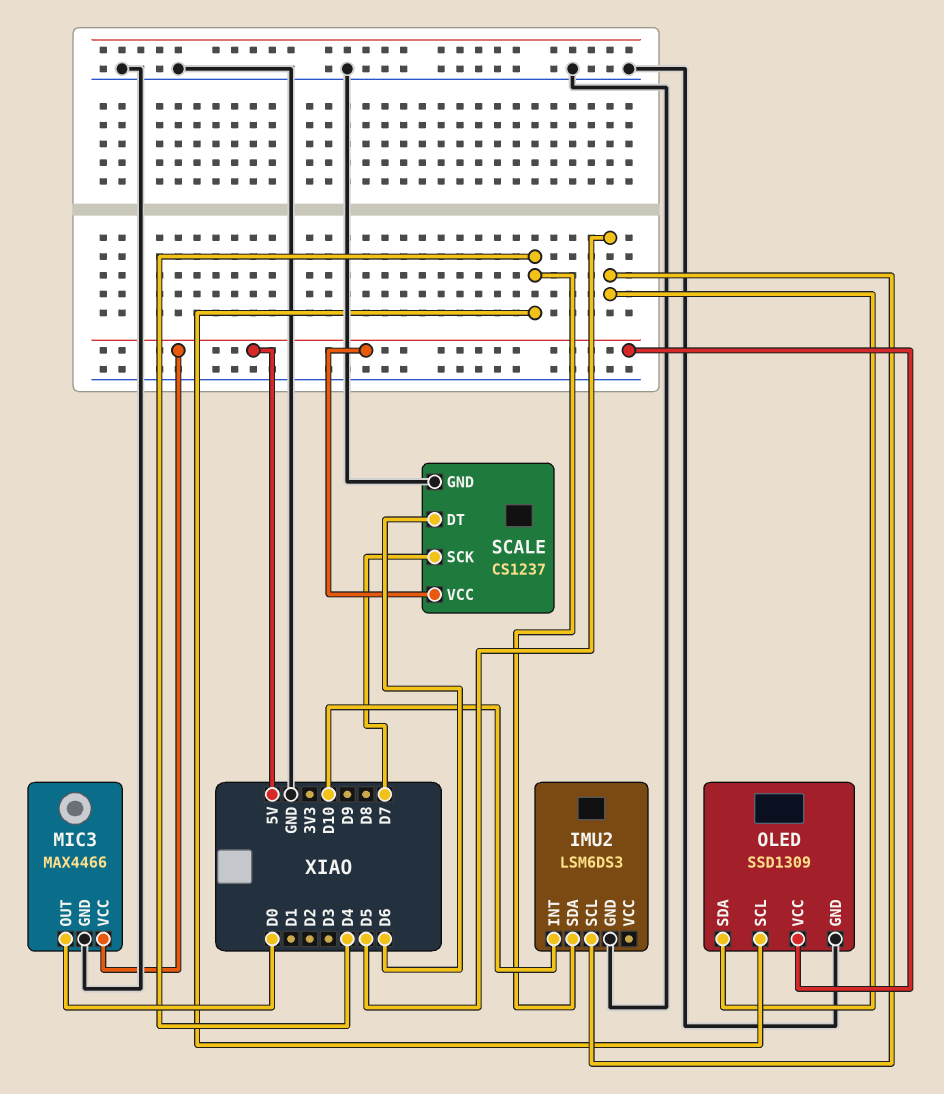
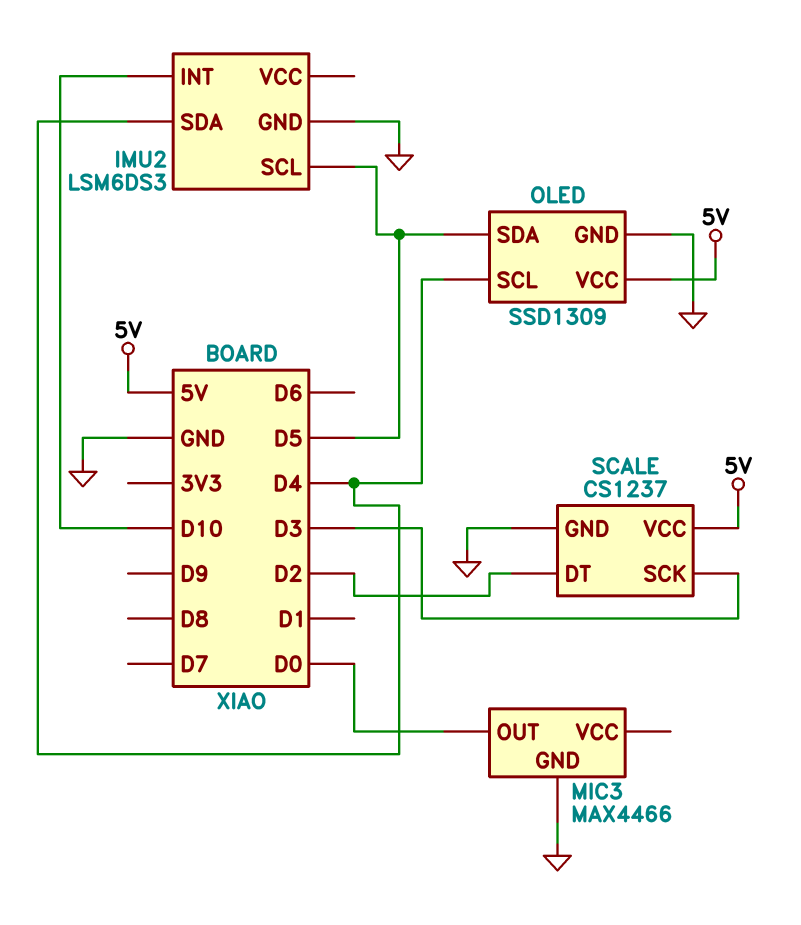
MIC3 pin VCC: 5V -> none
SCALE pin DT: D6 -> D2
SCALE pin SCK: D7 -> D3

